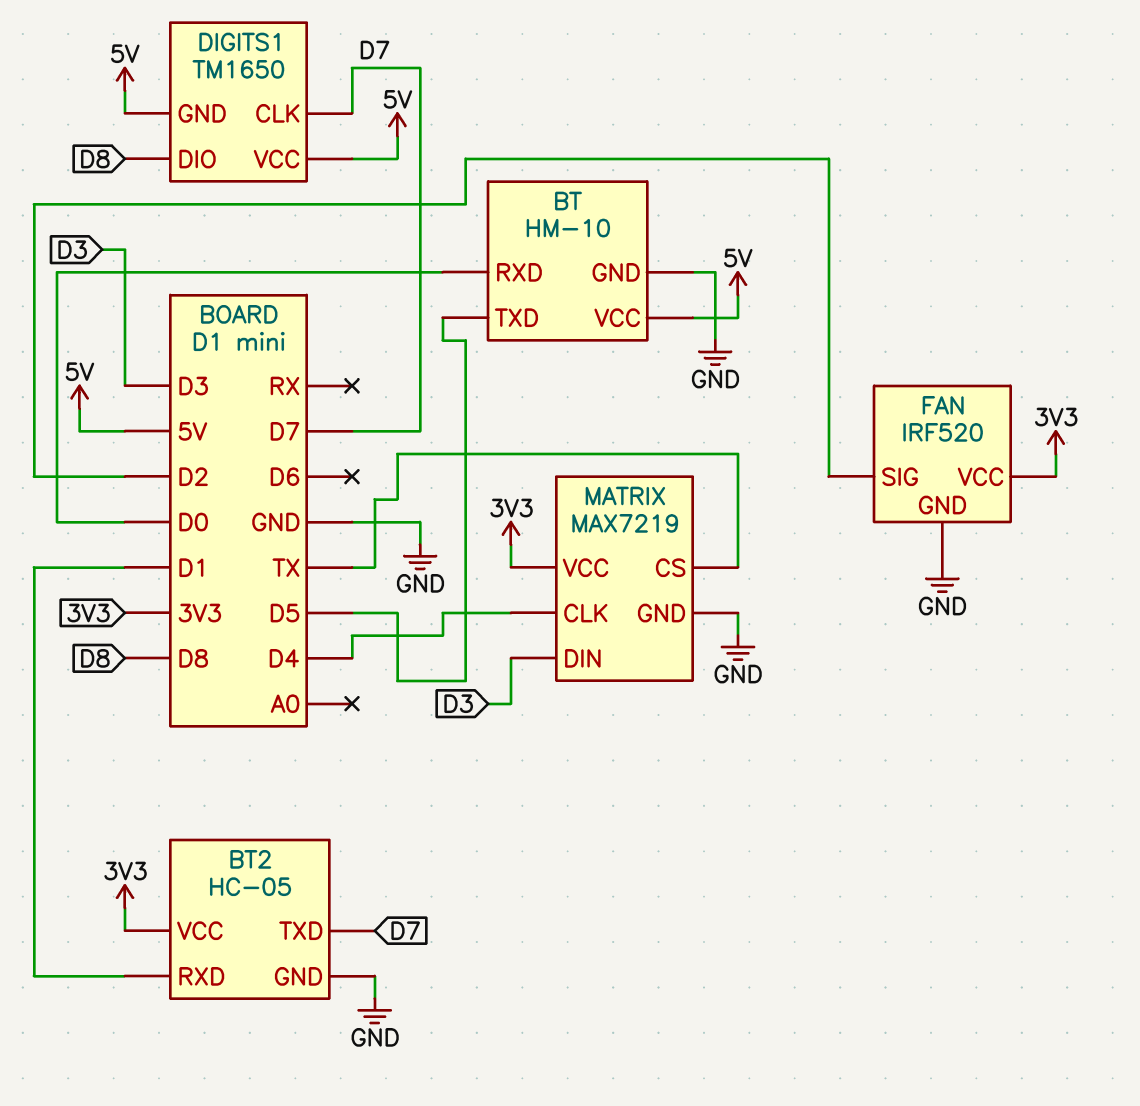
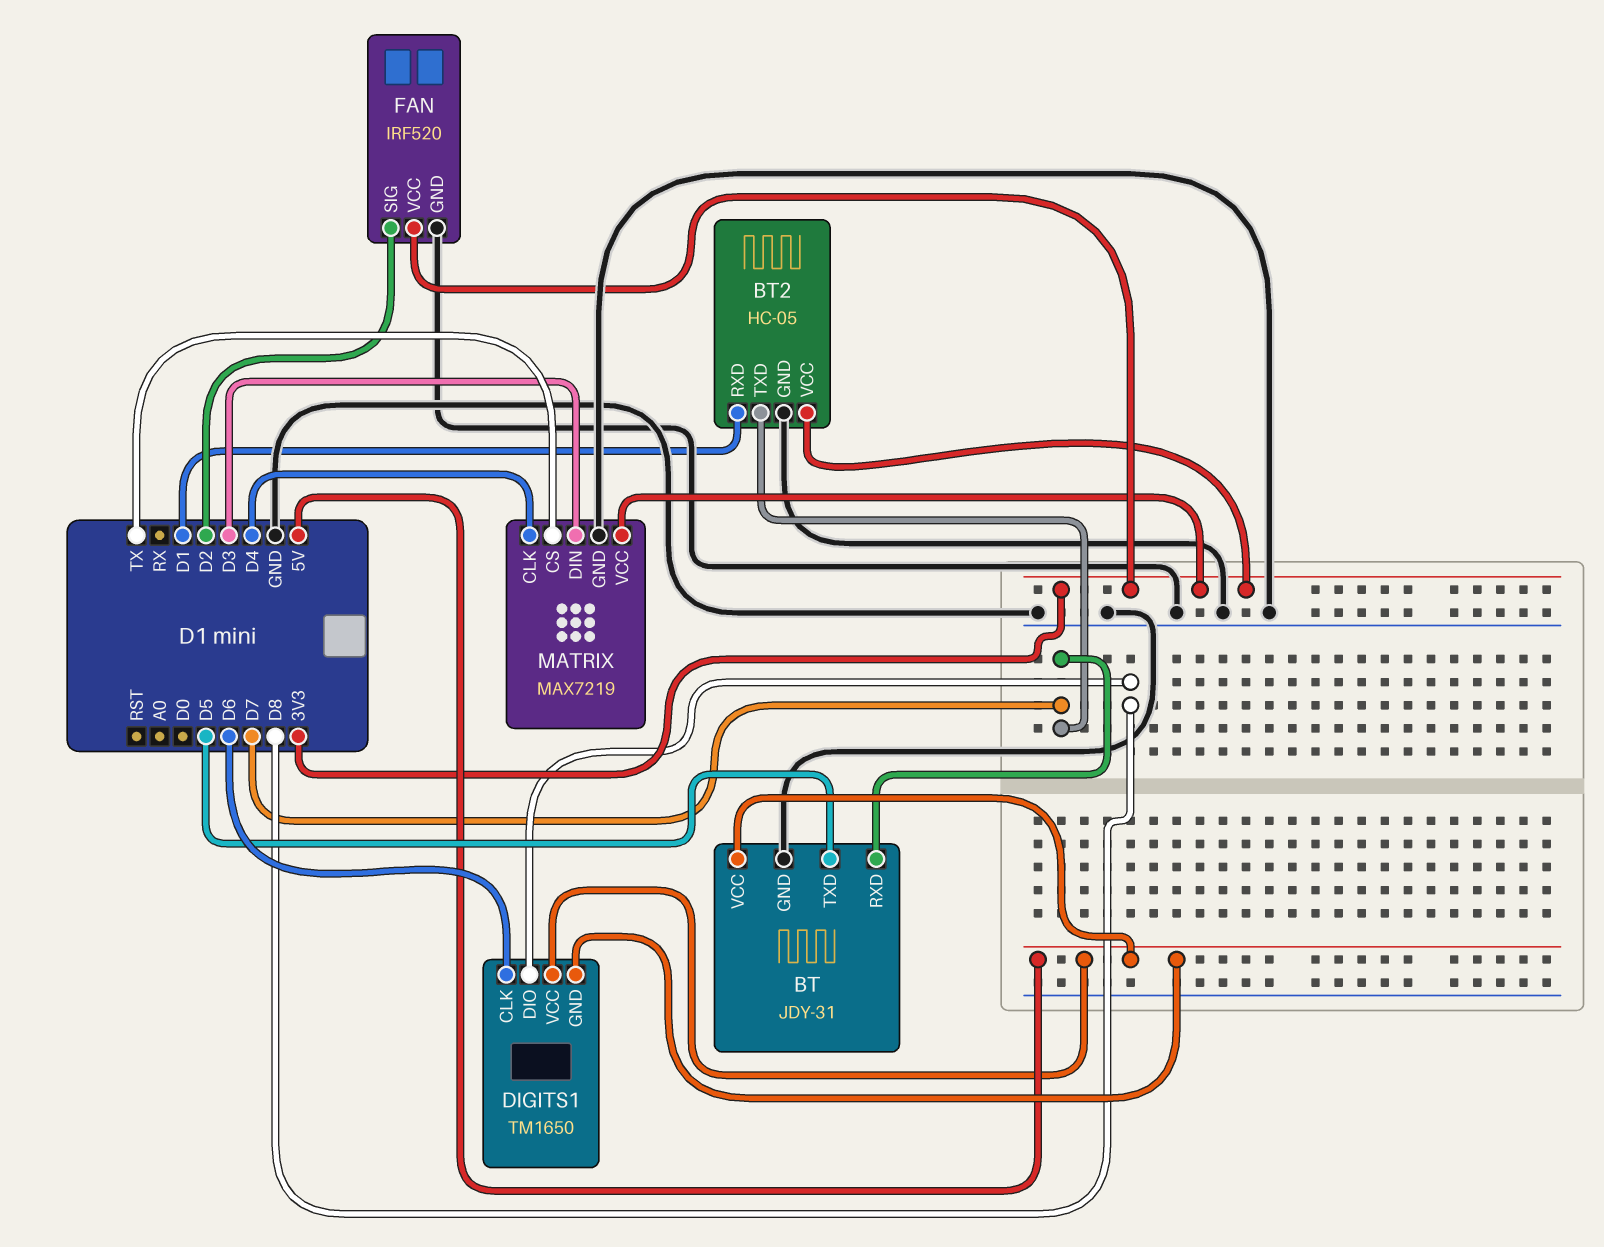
BT: HM-10 -> JDY-31
BT pin RXD: D0 -> D7
DIGITS1 pin CLK: D7 -> D6

